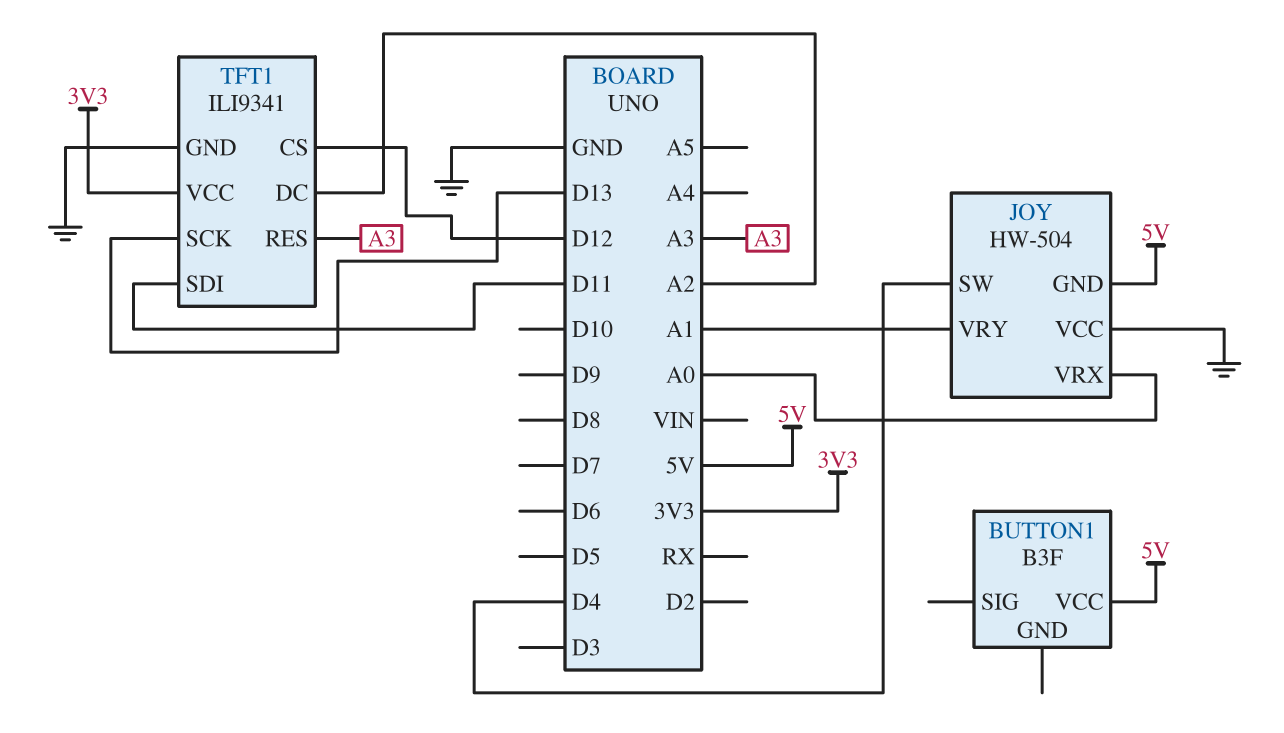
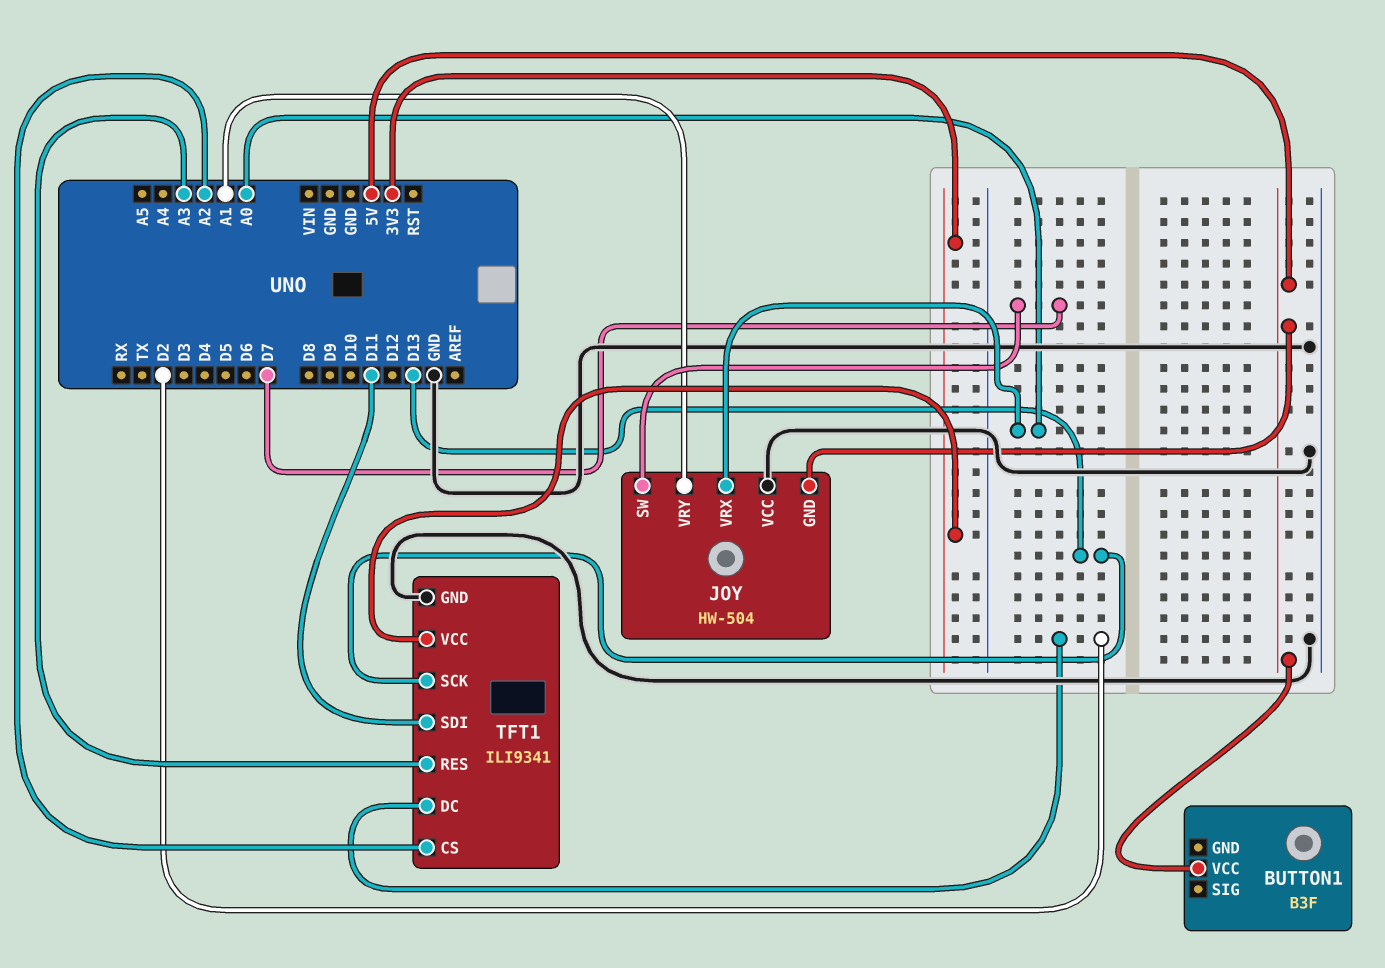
JOY pin SW: D4 -> D7
TFT1 pin CS: D12 -> A2
TFT1 pin DC: A2 -> D2

